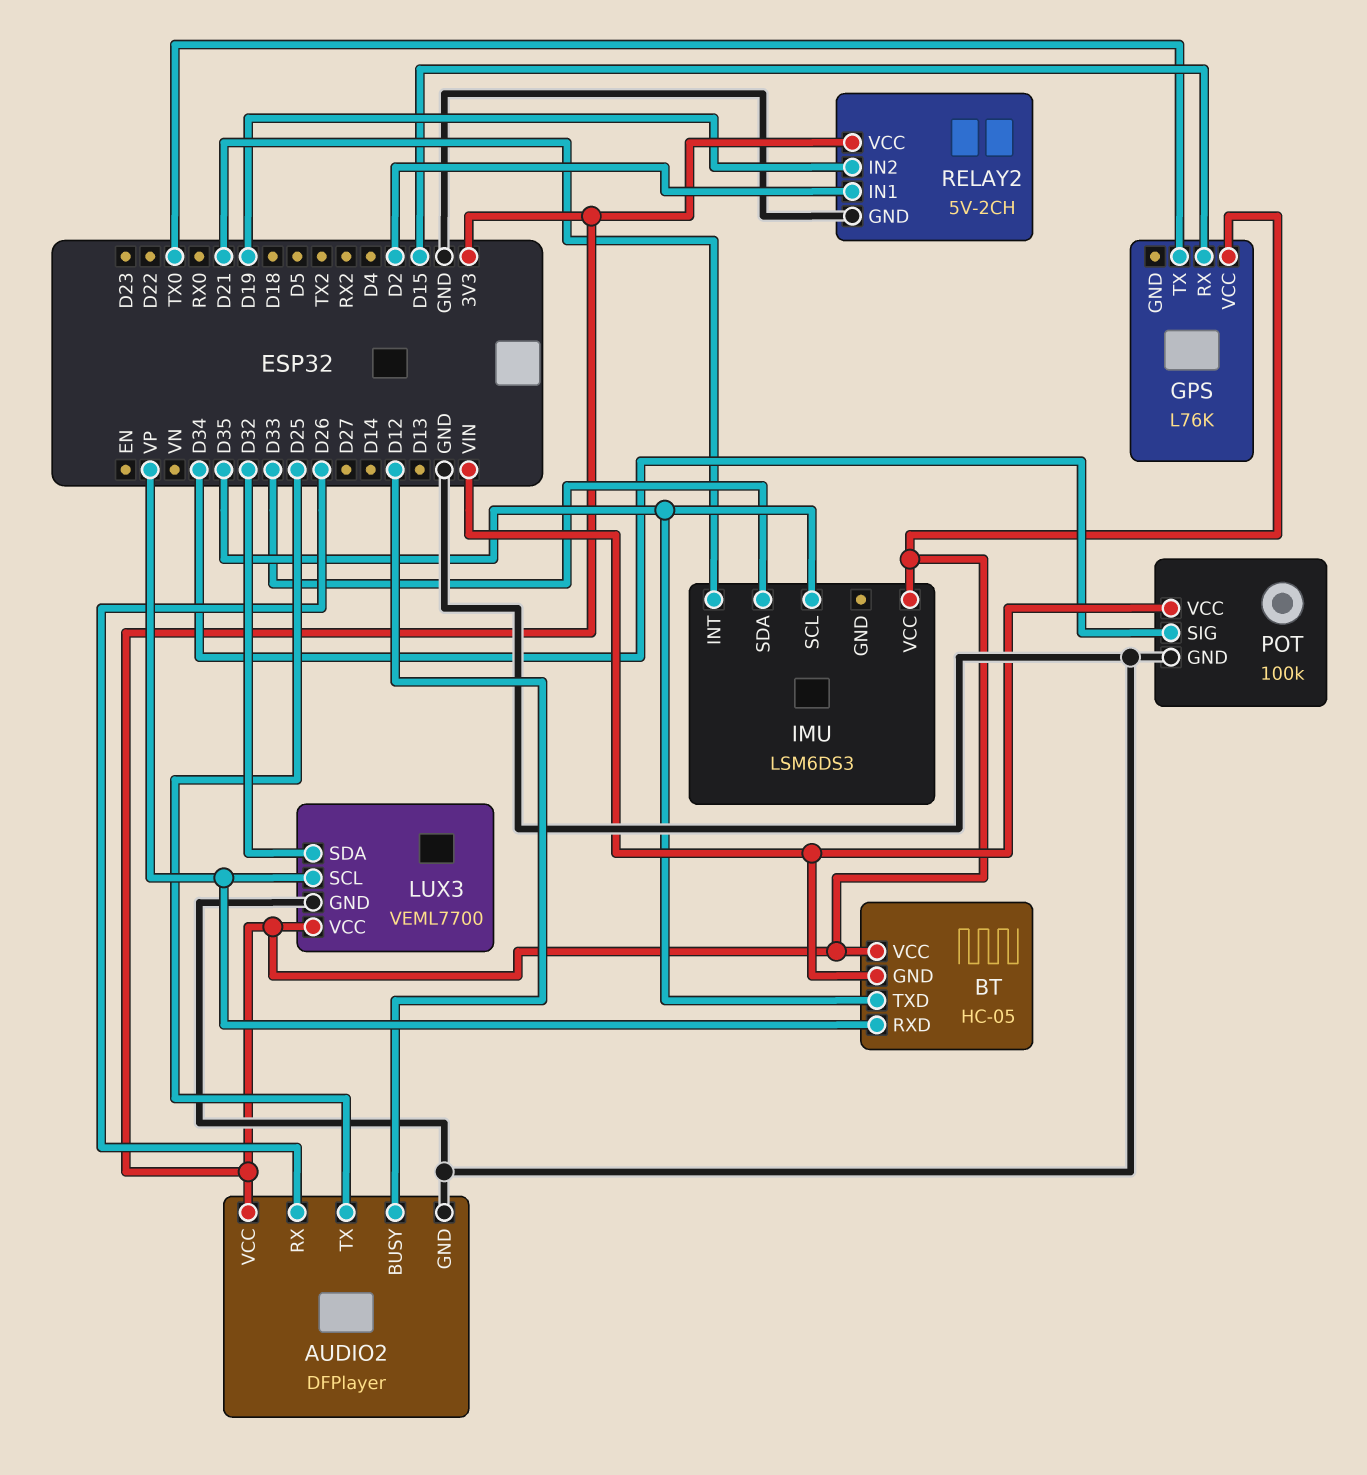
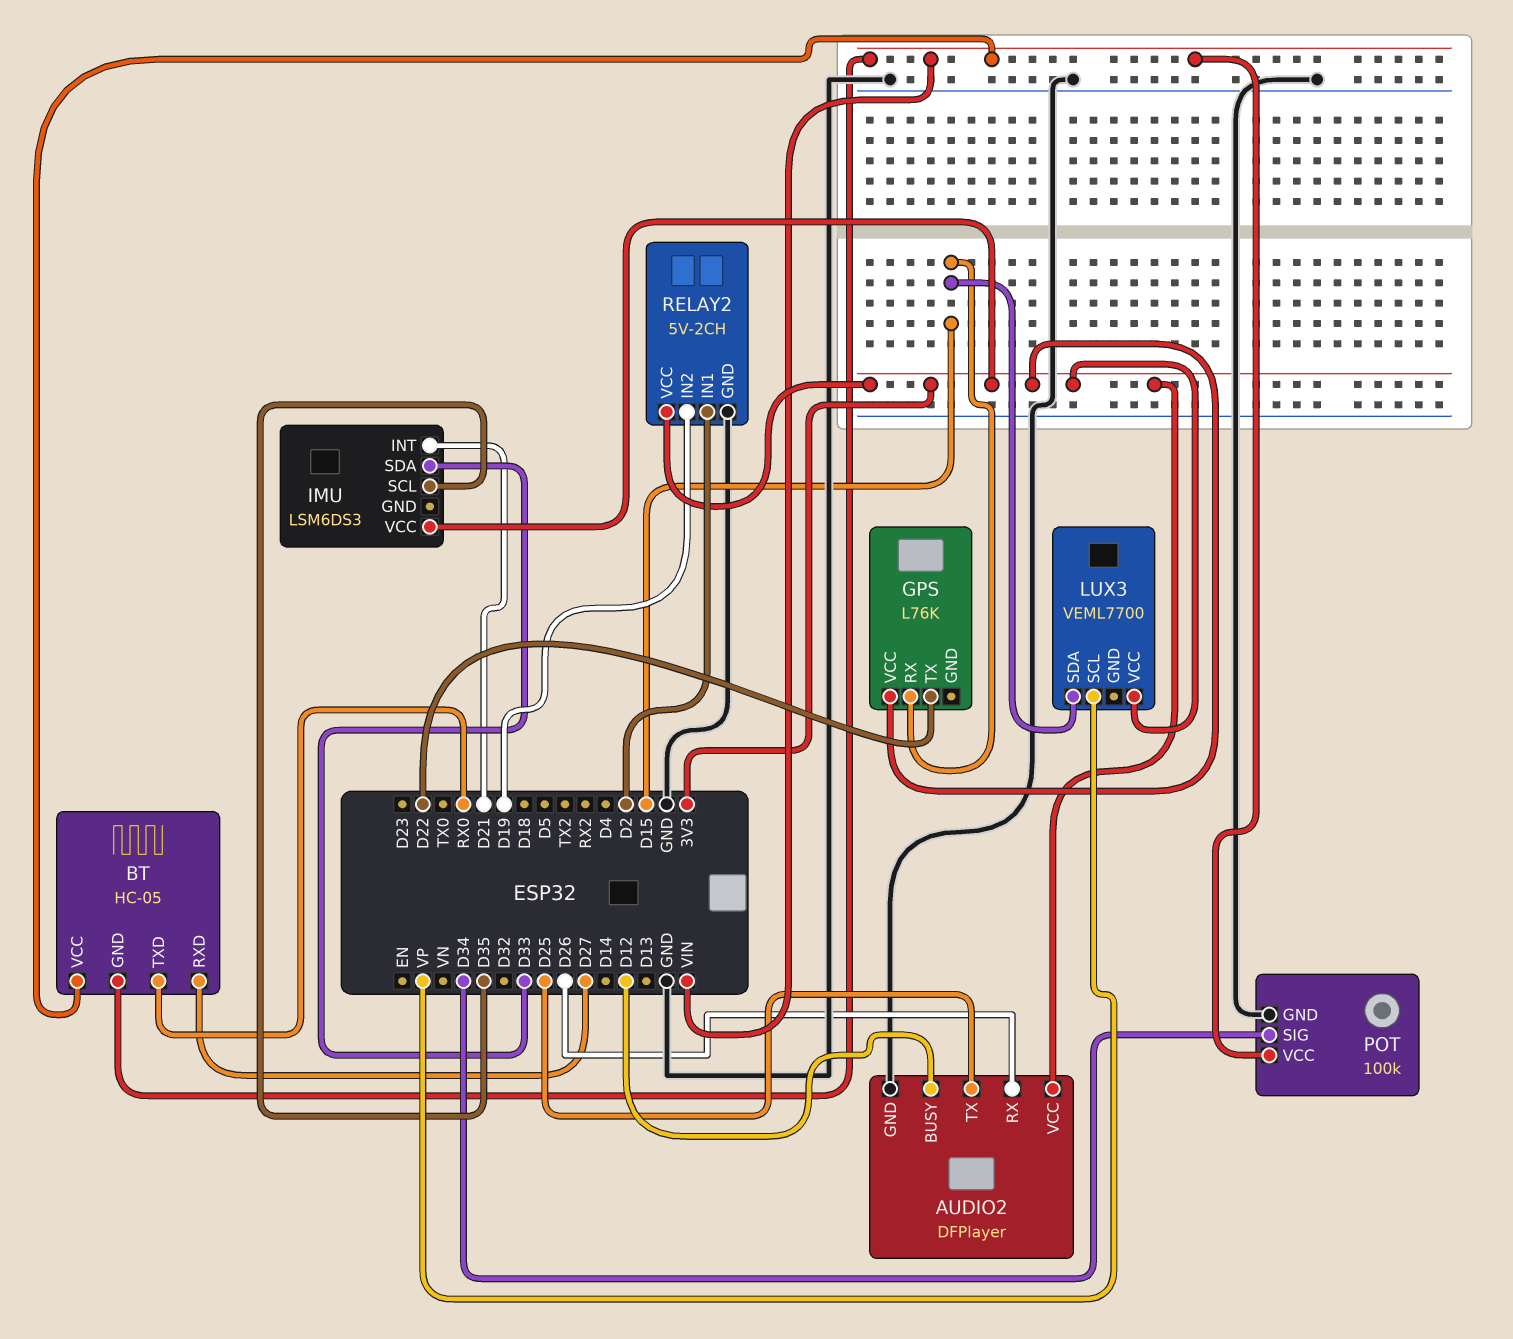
BT pin RXD: VP -> D27
BT pin TXD: D35 -> RX0
BT pin VCC: 3V3 -> VIN
GPS pin TX: TX0 -> D22
LUX3 pin GND: GND -> none
LUX3 pin SDA: D32 -> D15

